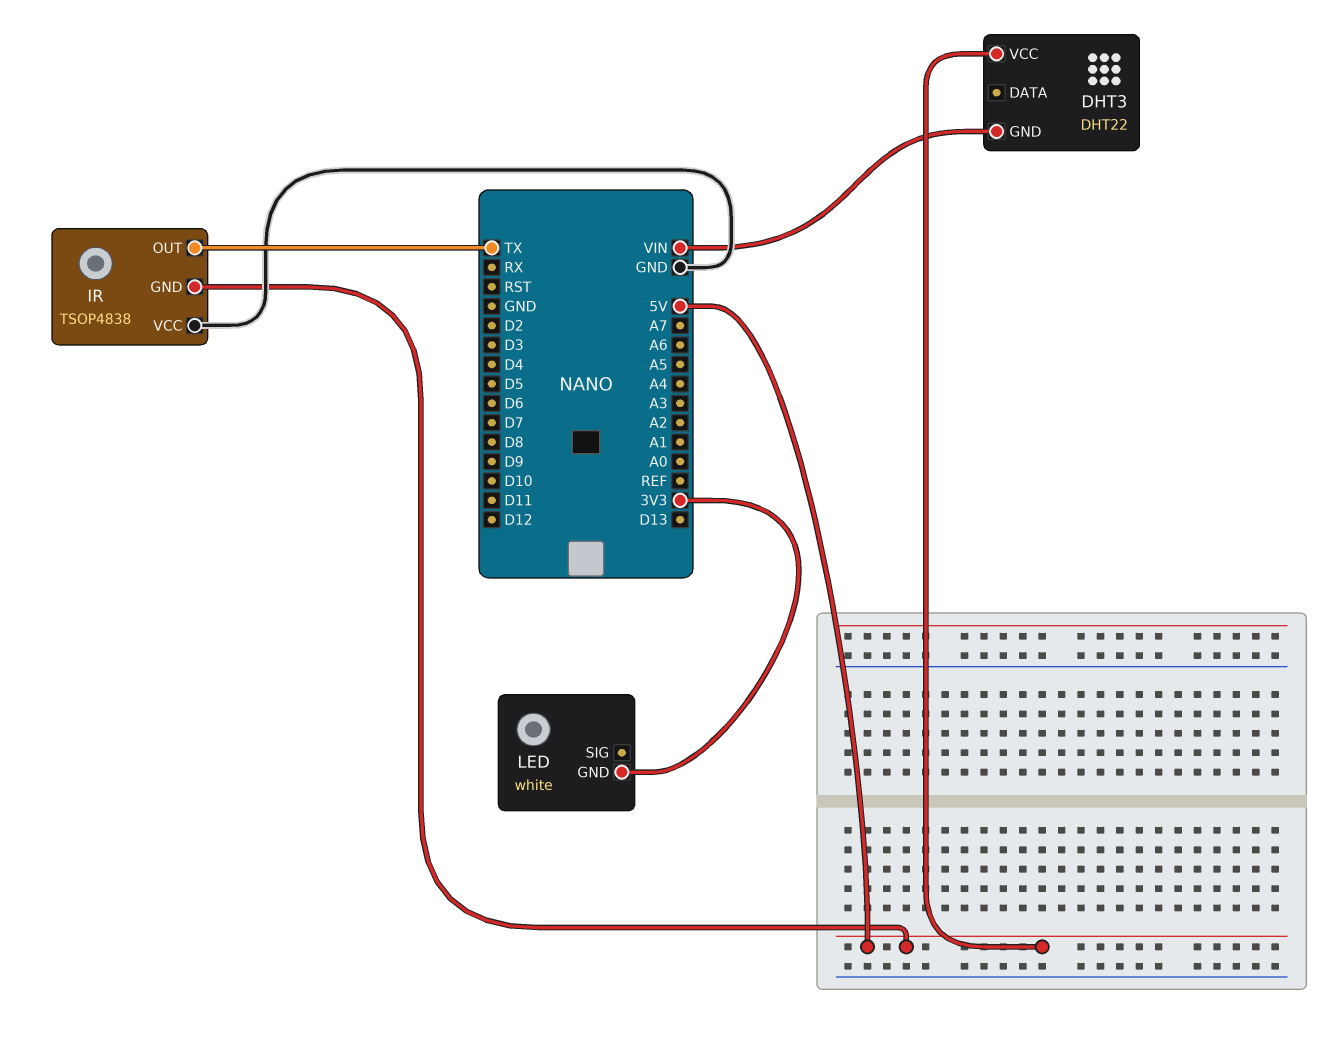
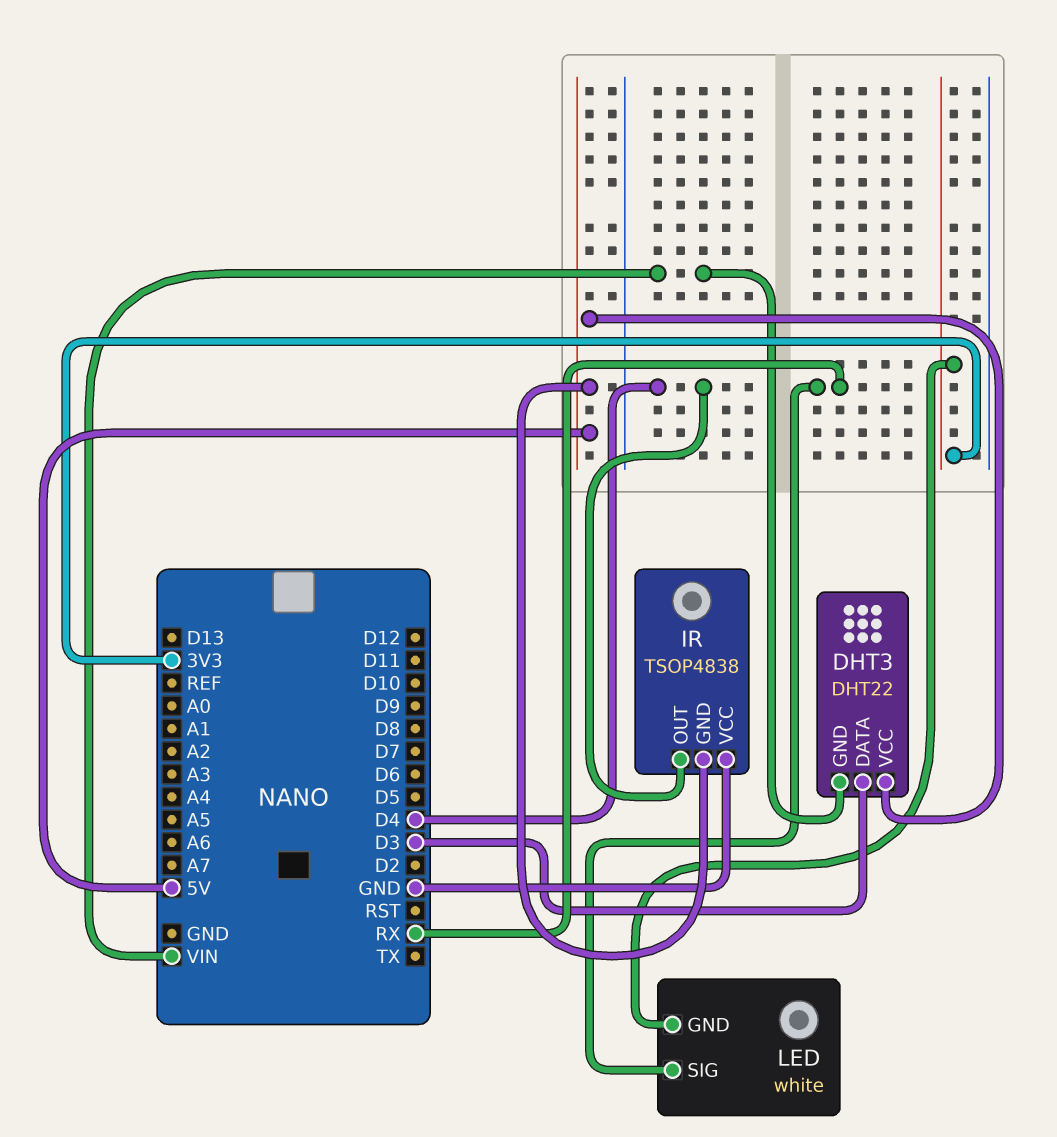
DHT3 pin DATA: none -> D3
IR pin OUT: TX -> D4
LED pin SIG: none -> RX

